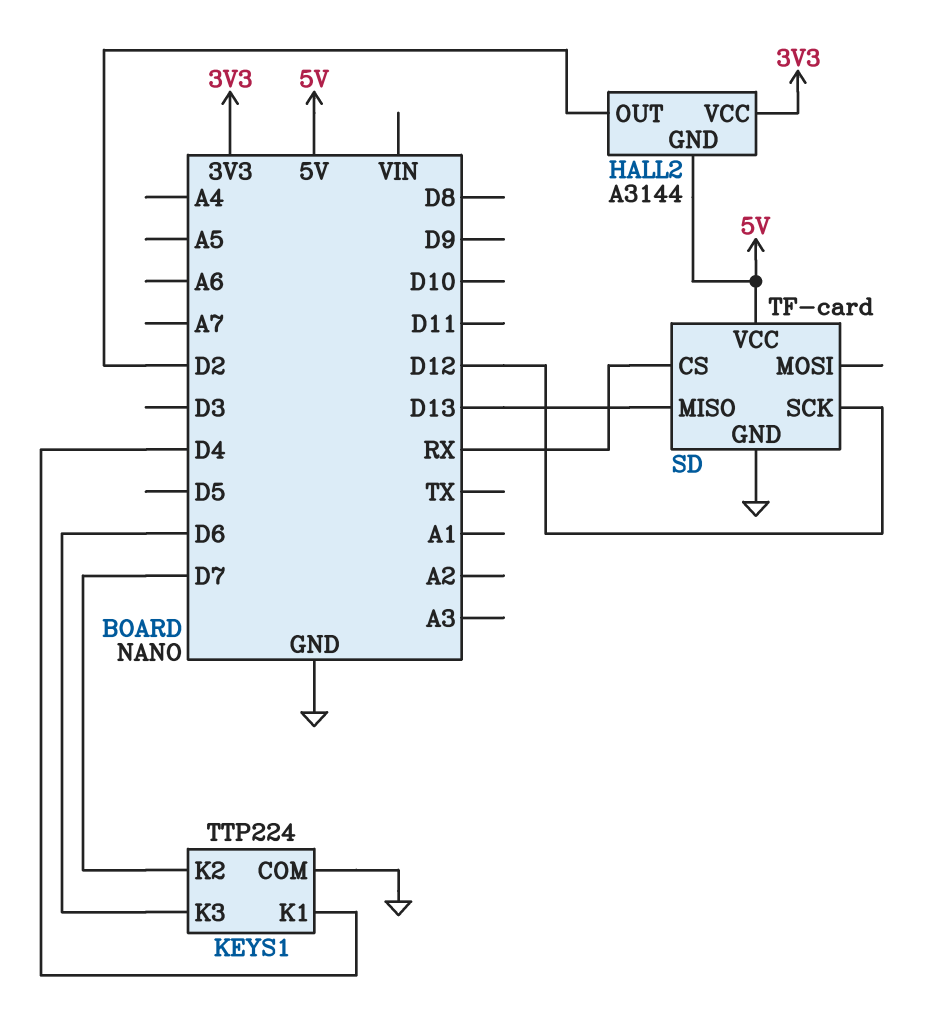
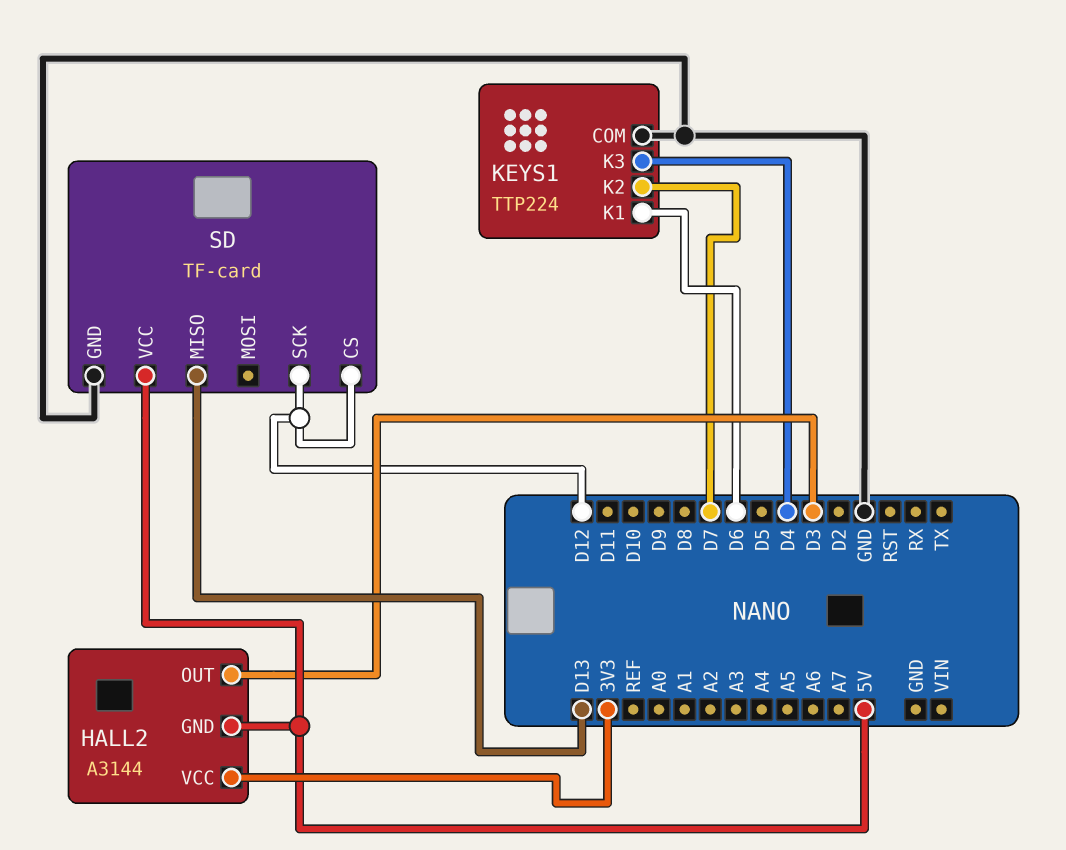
HALL2 pin OUT: D2 -> D3
KEYS1 pin K1: D4 -> D6
KEYS1 pin K3: D6 -> D4
SD pin CS: RX -> D12

